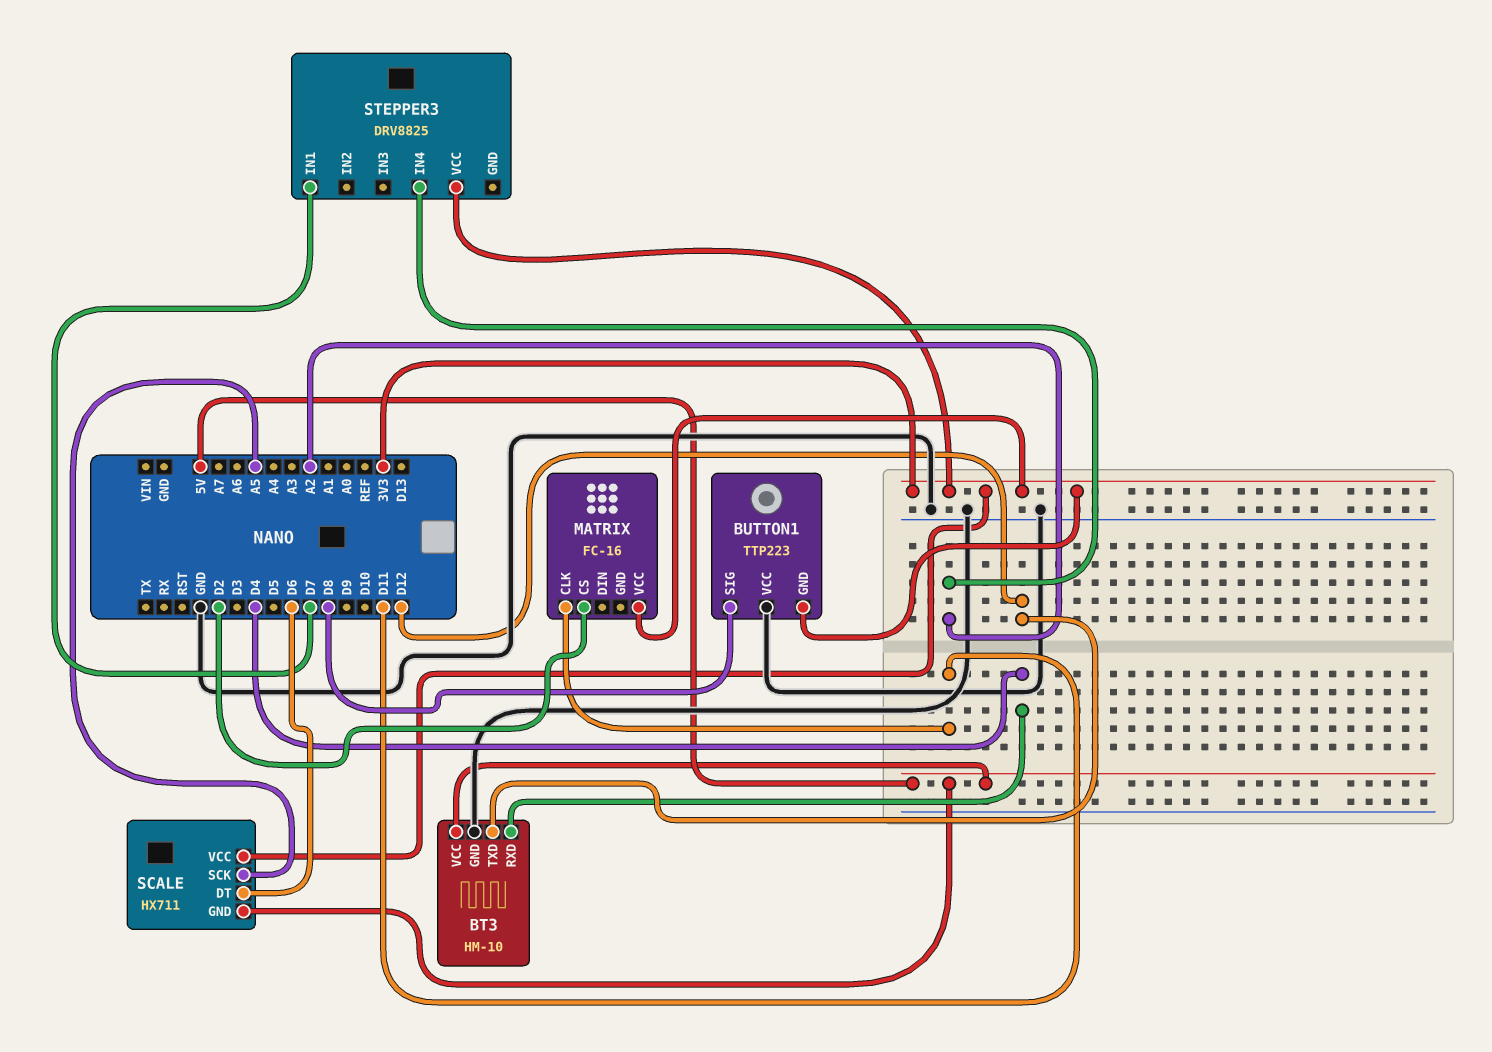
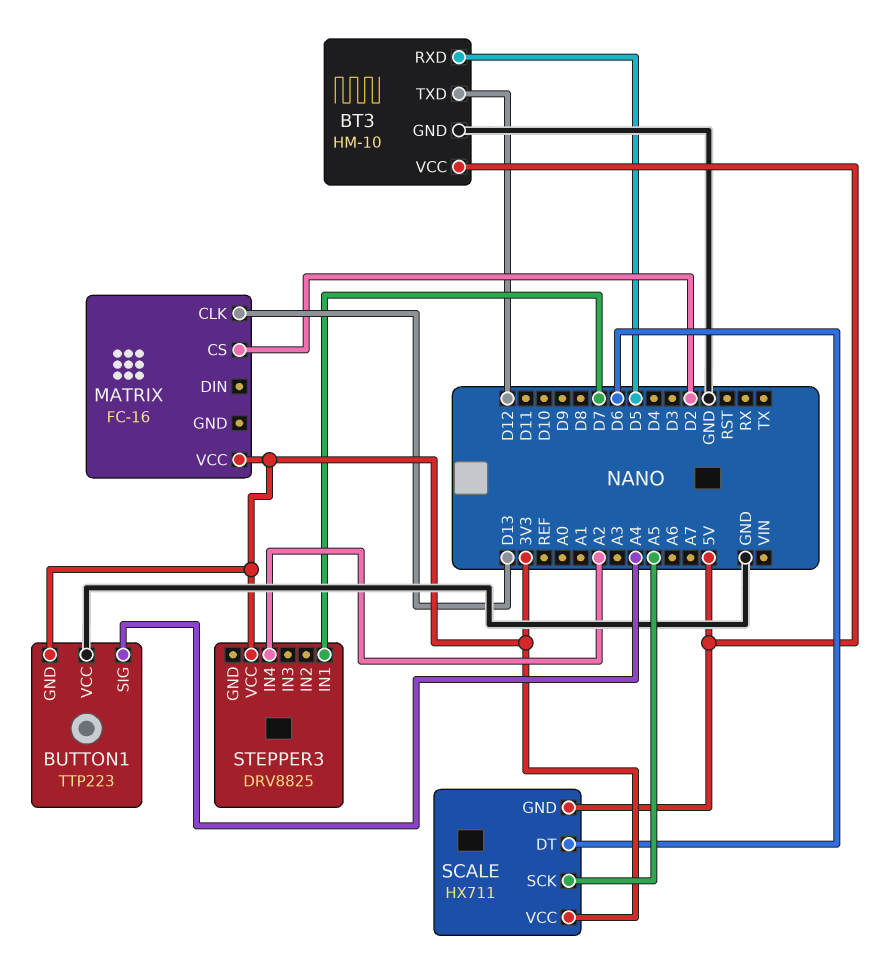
BT3 pin RXD: D4 -> D5
BUTTON1 pin SIG: D8 -> A4
MATRIX pin CLK: D11 -> D13

